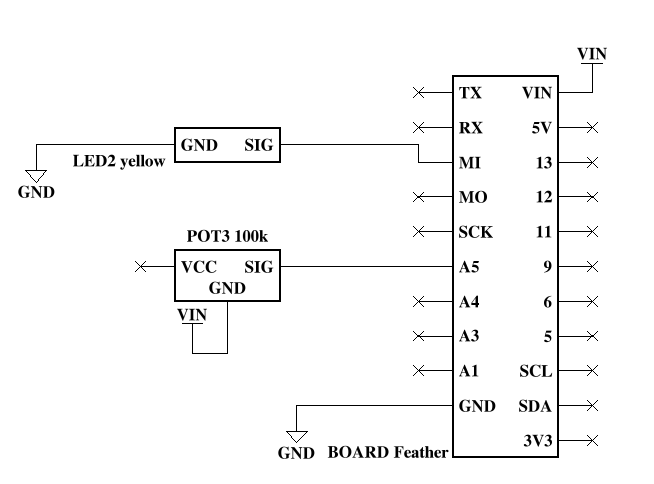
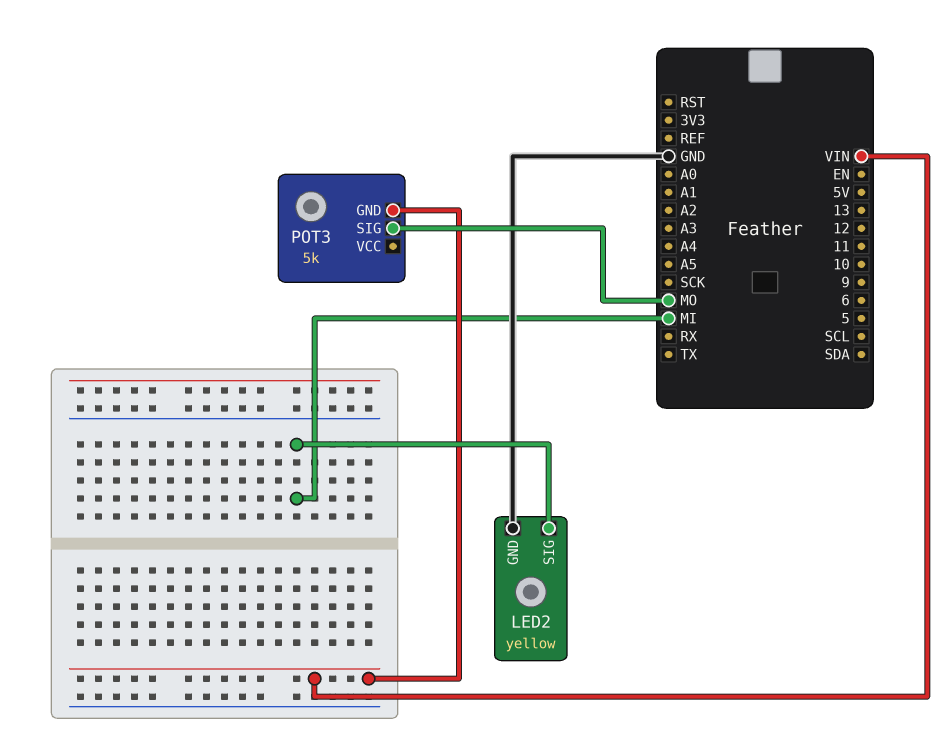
POT3: 100k -> 5k
POT3 pin SIG: A5 -> MO

